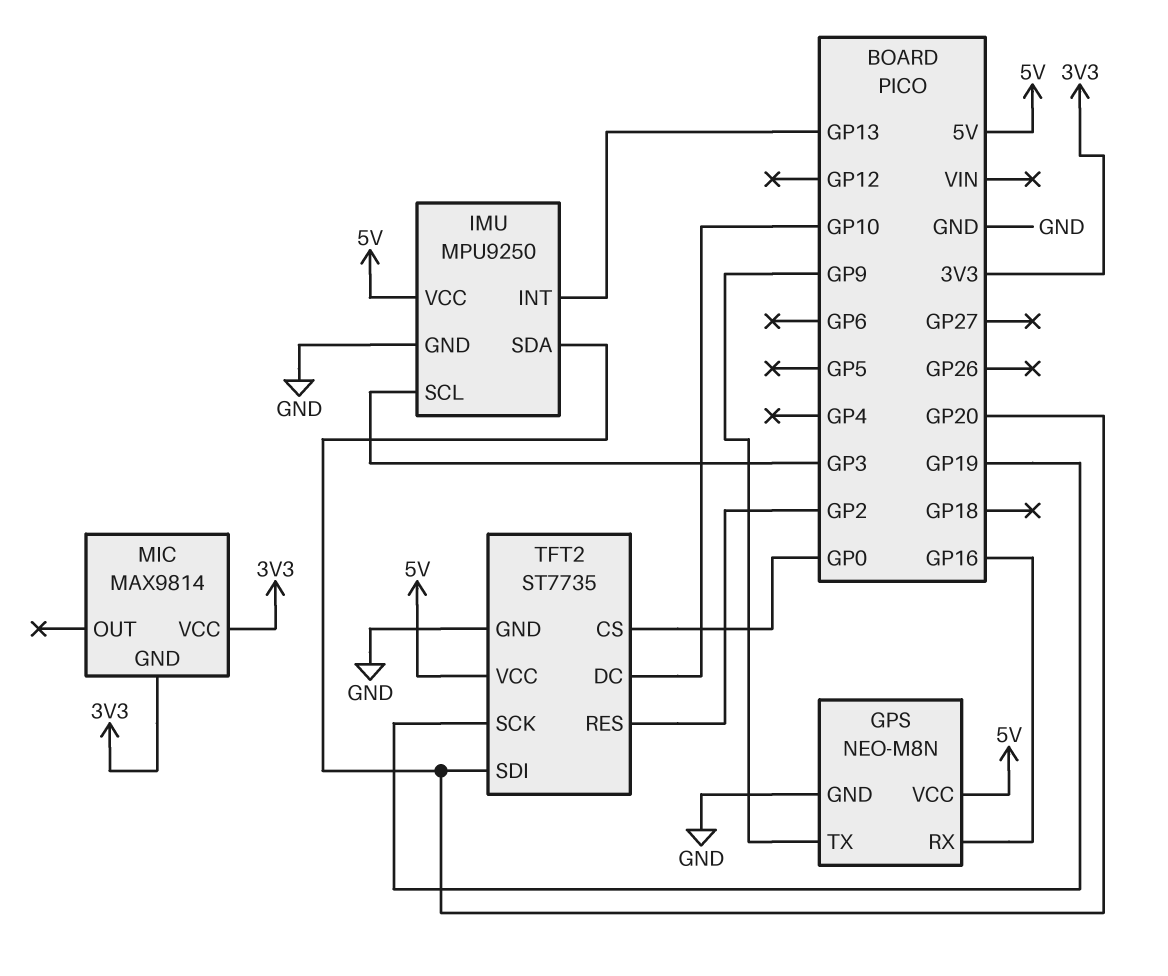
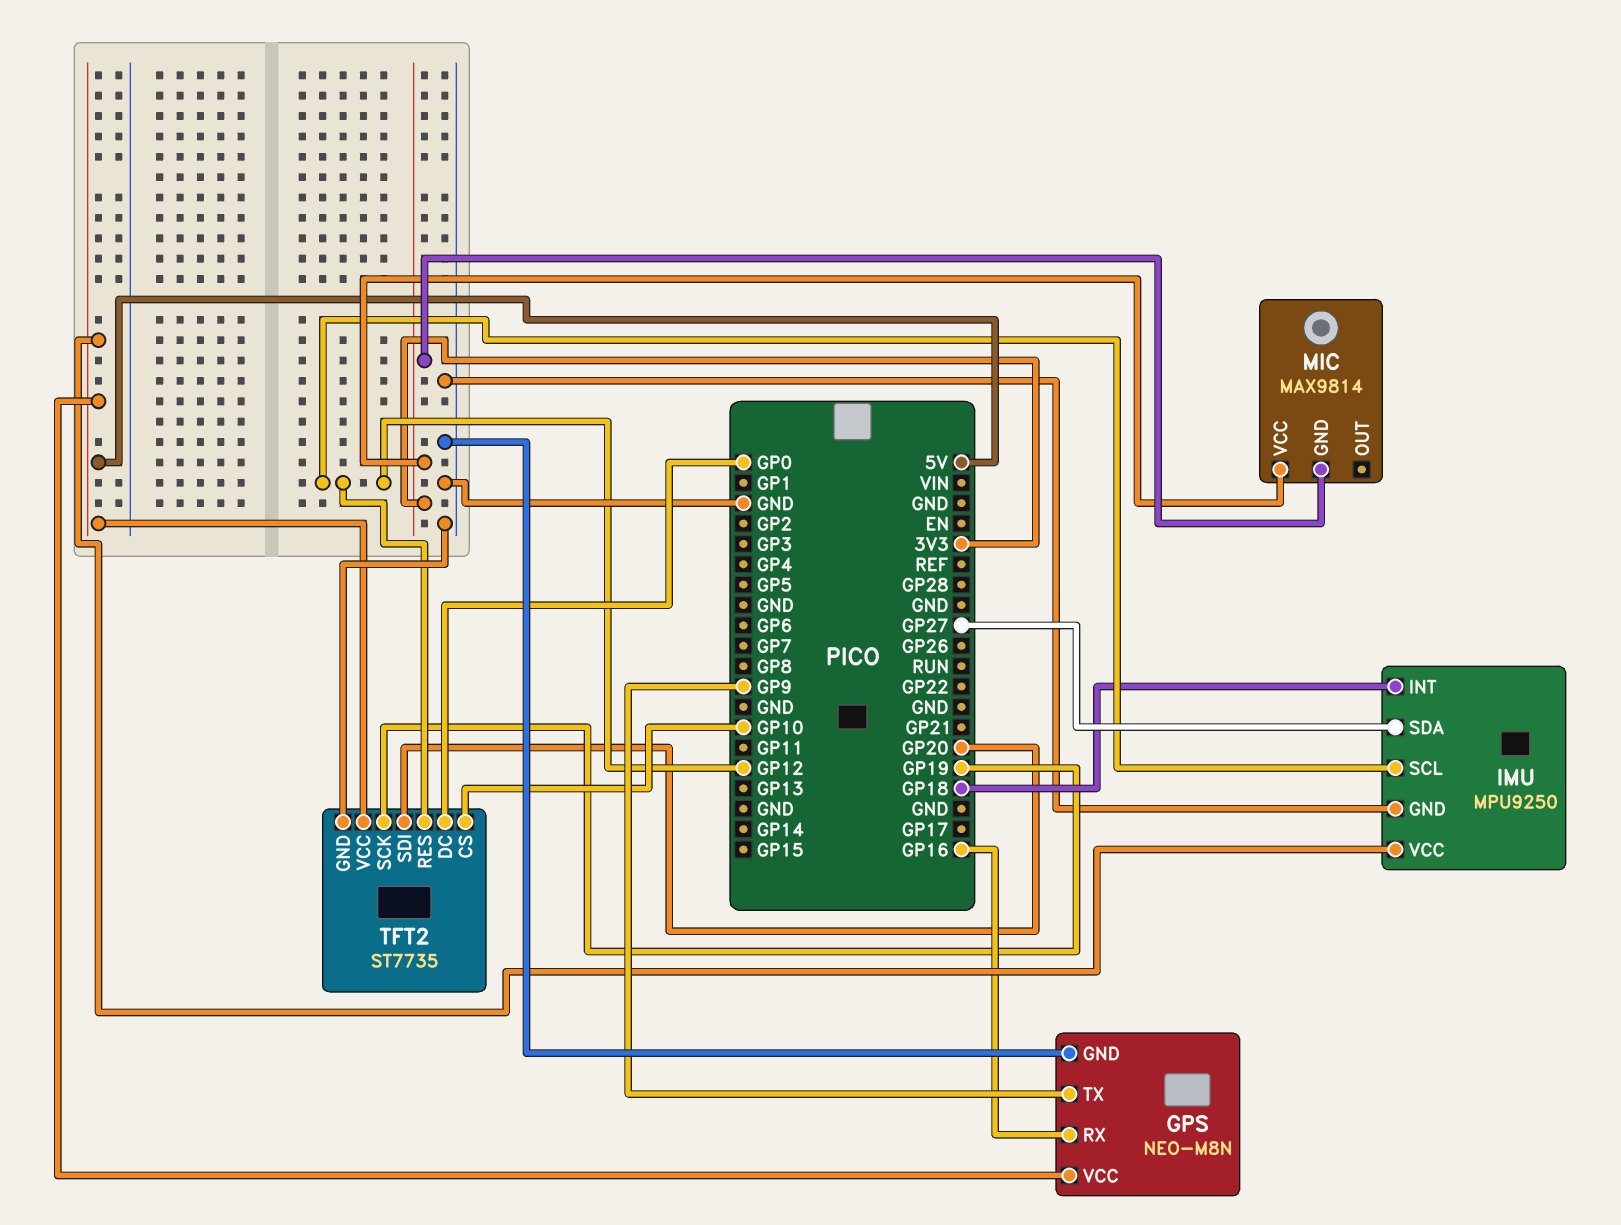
IMU pin INT: GP13 -> GP18
IMU pin SCL: GP3 -> GP12
IMU pin SDA: GP20 -> GP27
TFT2 pin CS: GP0 -> GP10
TFT2 pin DC: GP10 -> GP0
TFT2 pin RES: GP2 -> GP12

